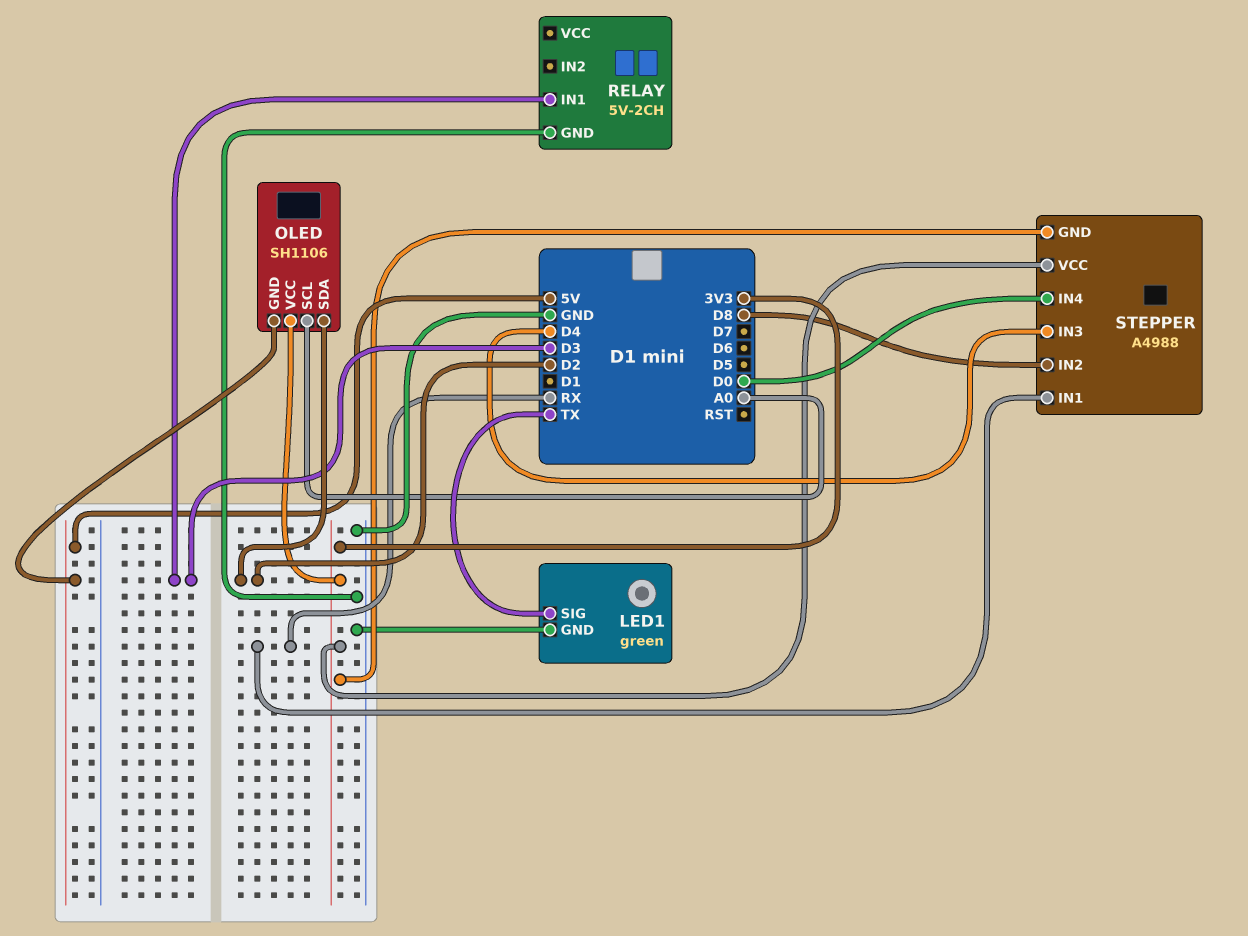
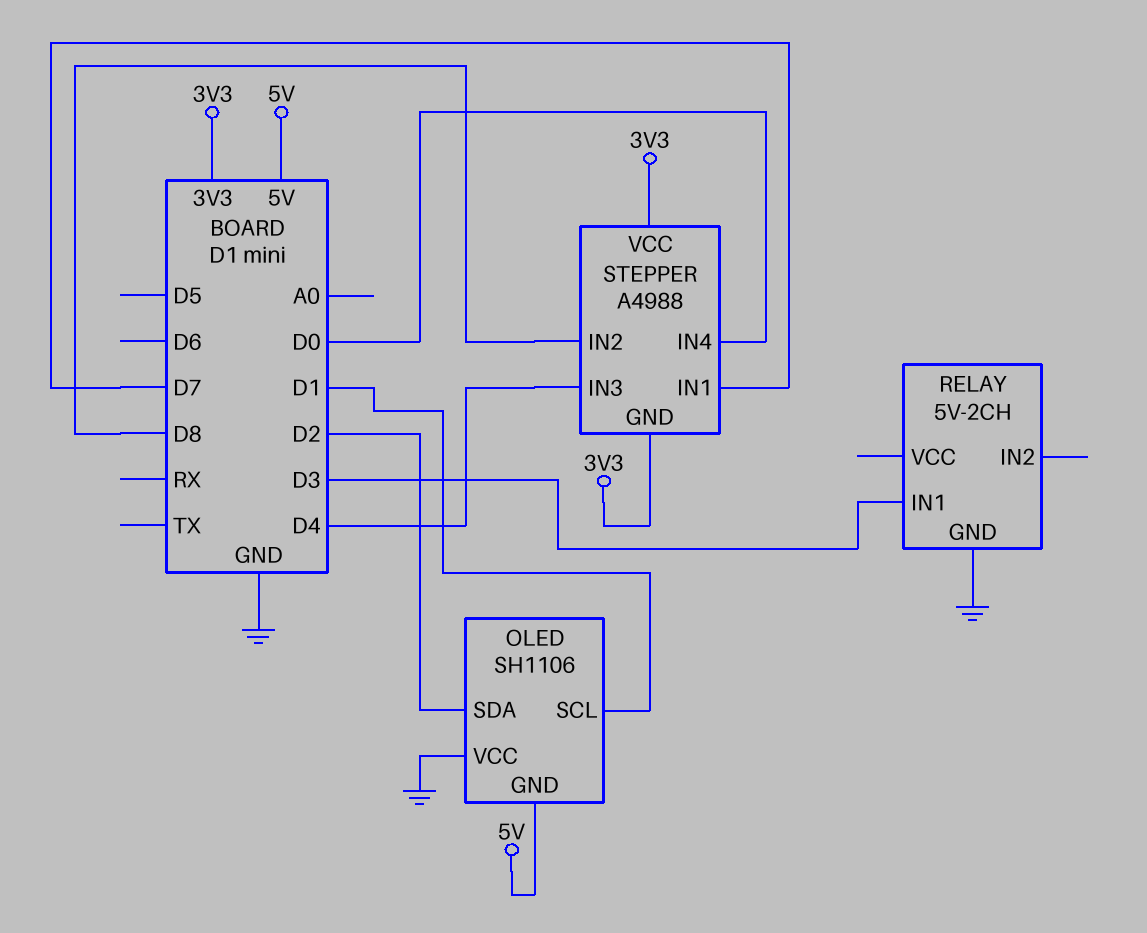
LED1: green -> none
LED1 pin GND: GND -> none
LED1 pin SIG: TX -> none
OLED pin SCL: A0 -> D1
OLED pin VCC: 3V3 -> GND
STEPPER pin IN1: RX -> D7

